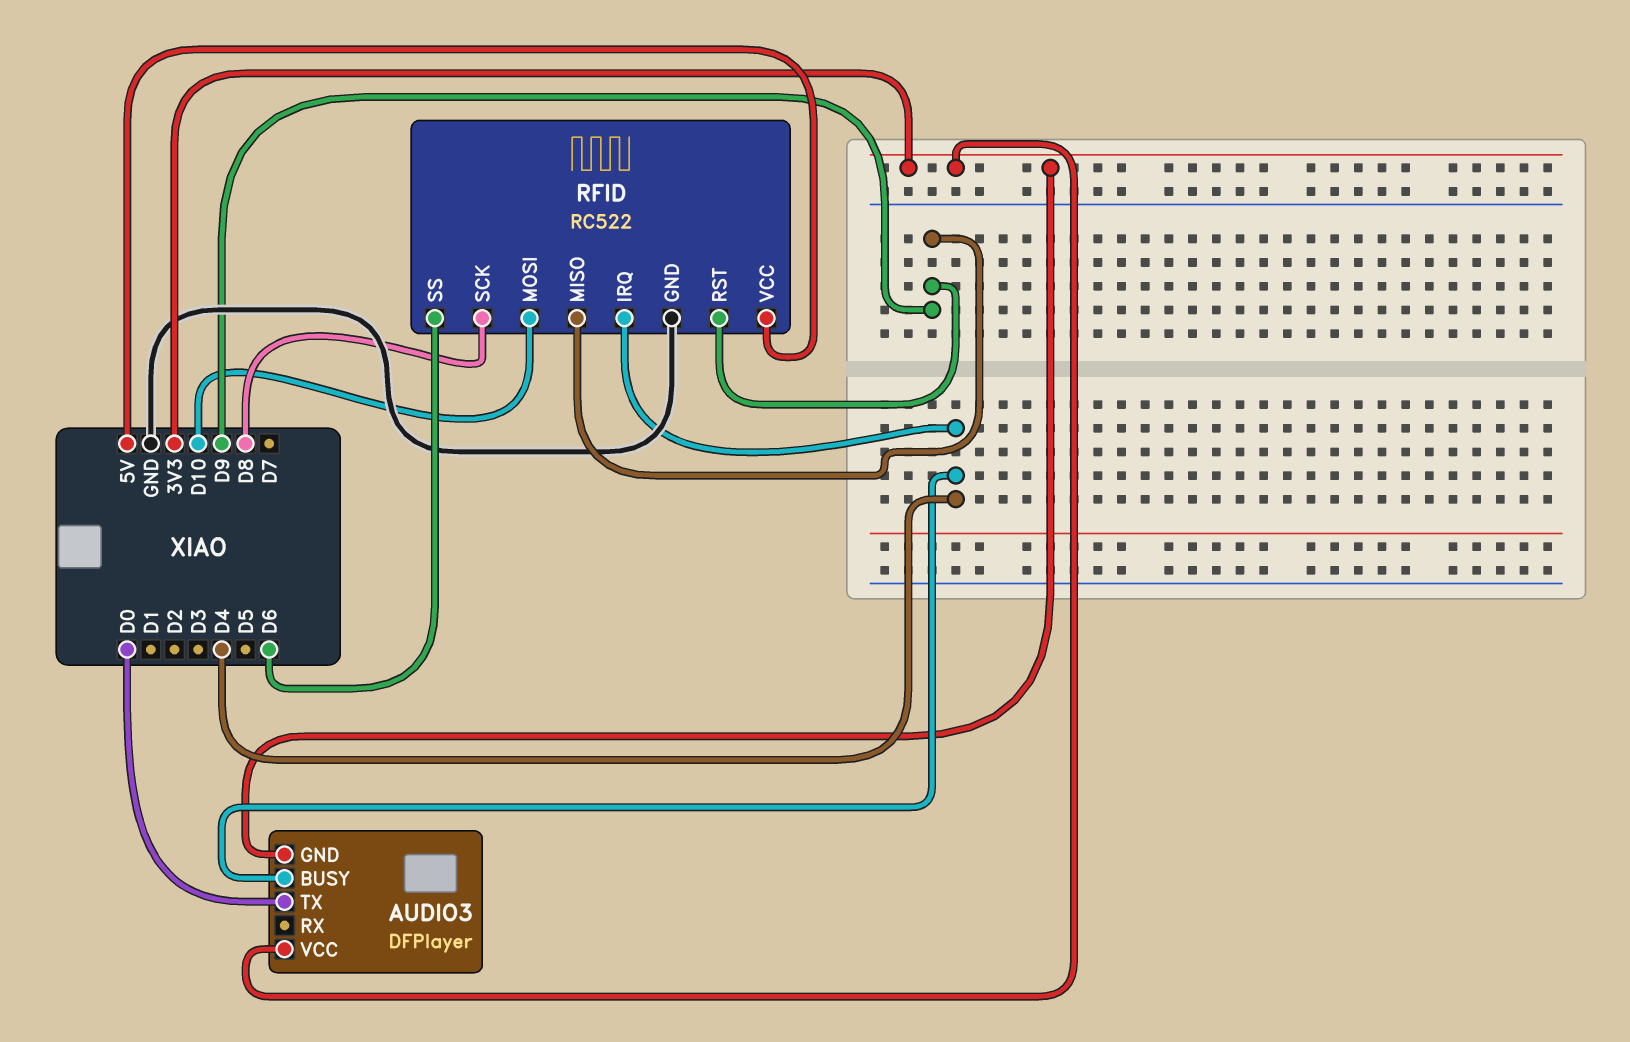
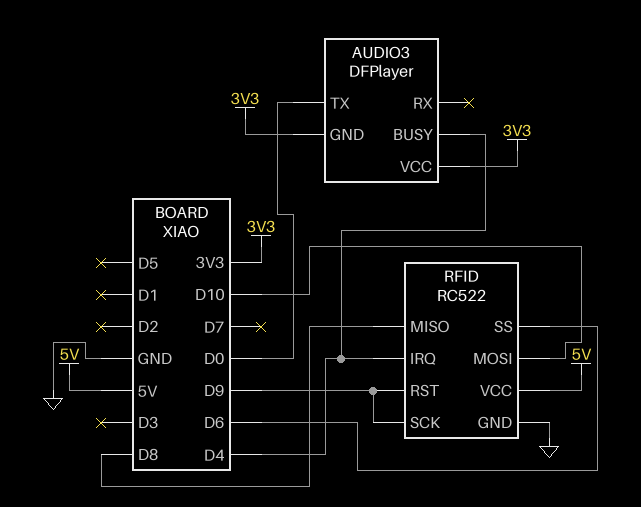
RFID pin MISO: D9 -> D8
RFID pin SCK: D8 -> D9

